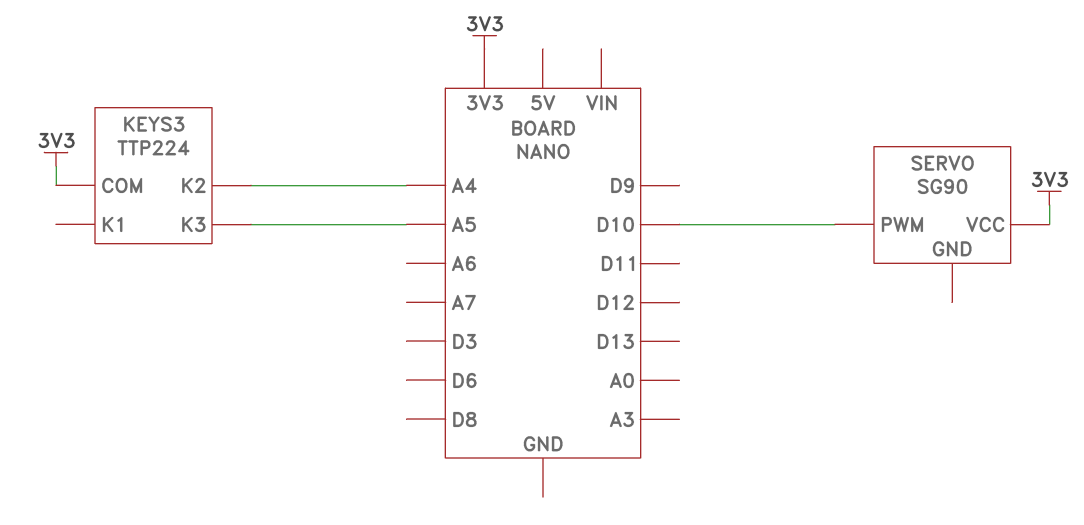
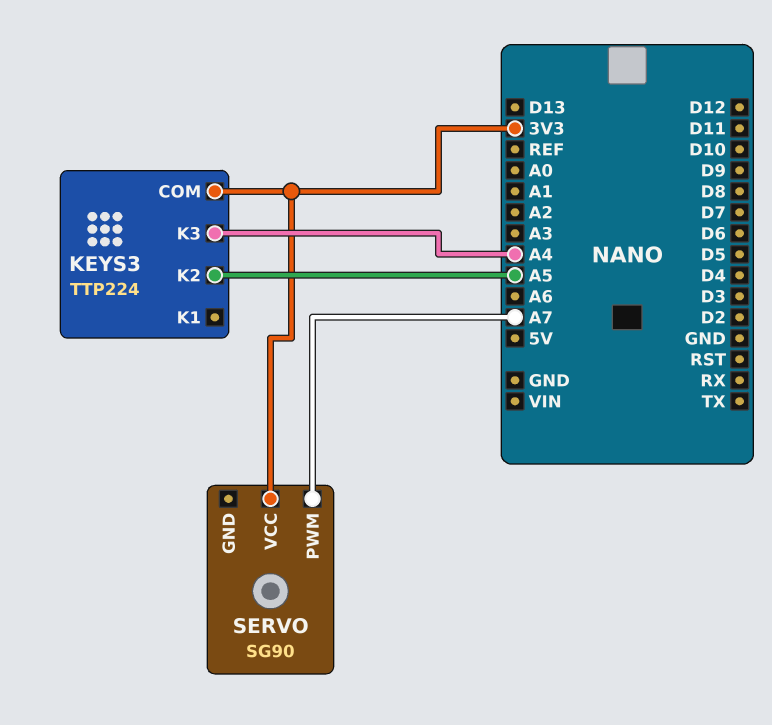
KEYS3 pin K2: A4 -> A5
KEYS3 pin K3: A5 -> A4
SERVO pin PWM: D10 -> A7

